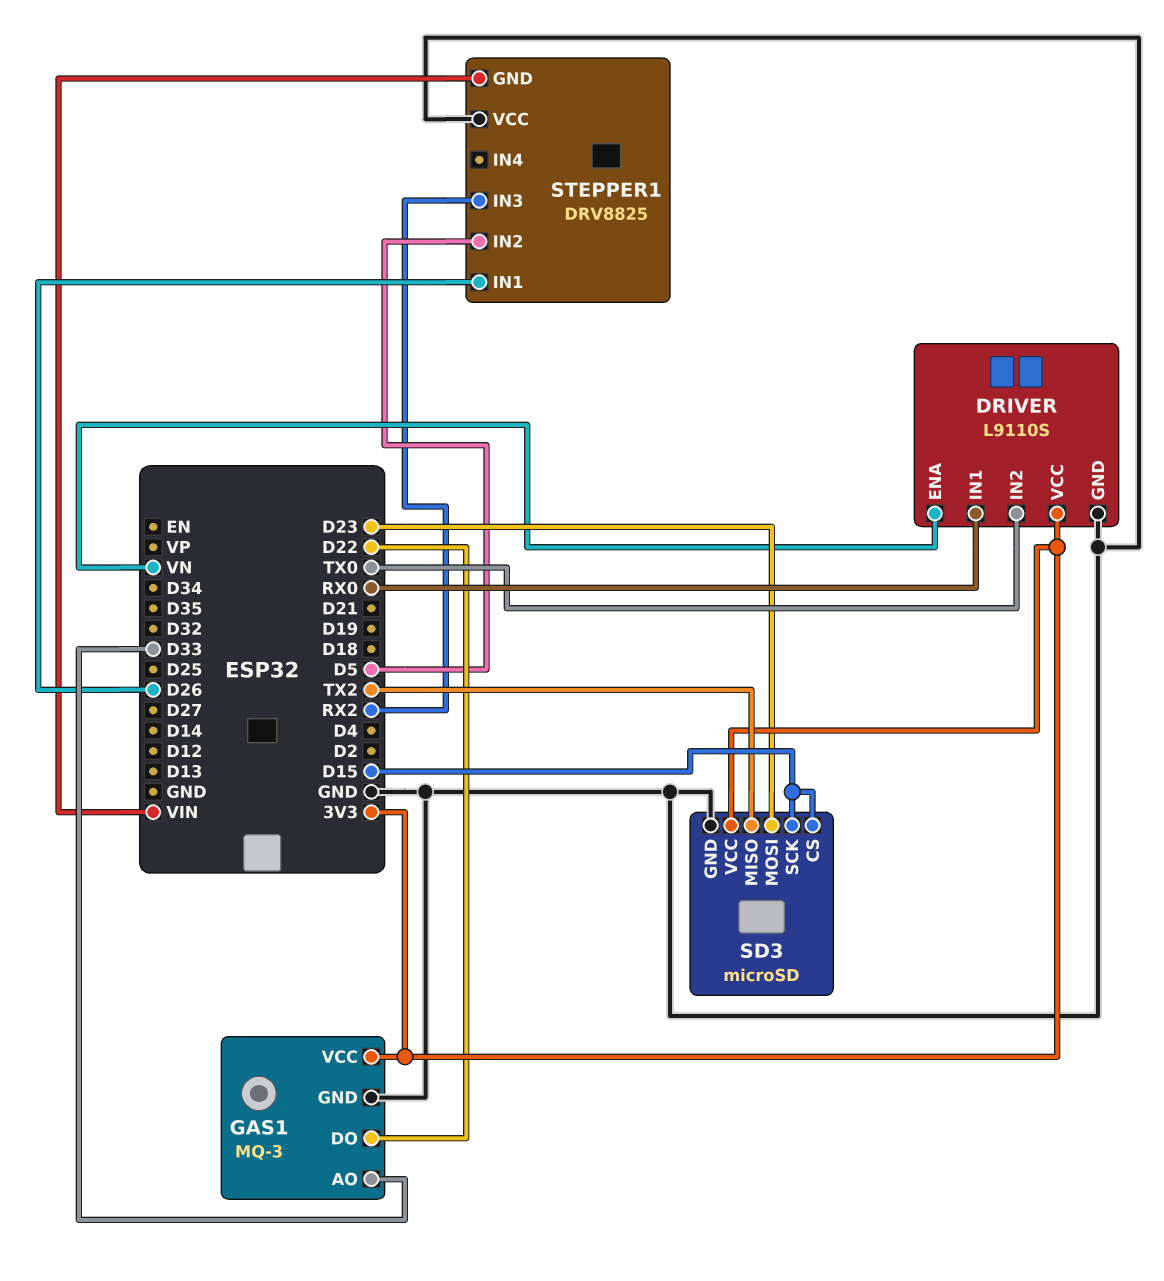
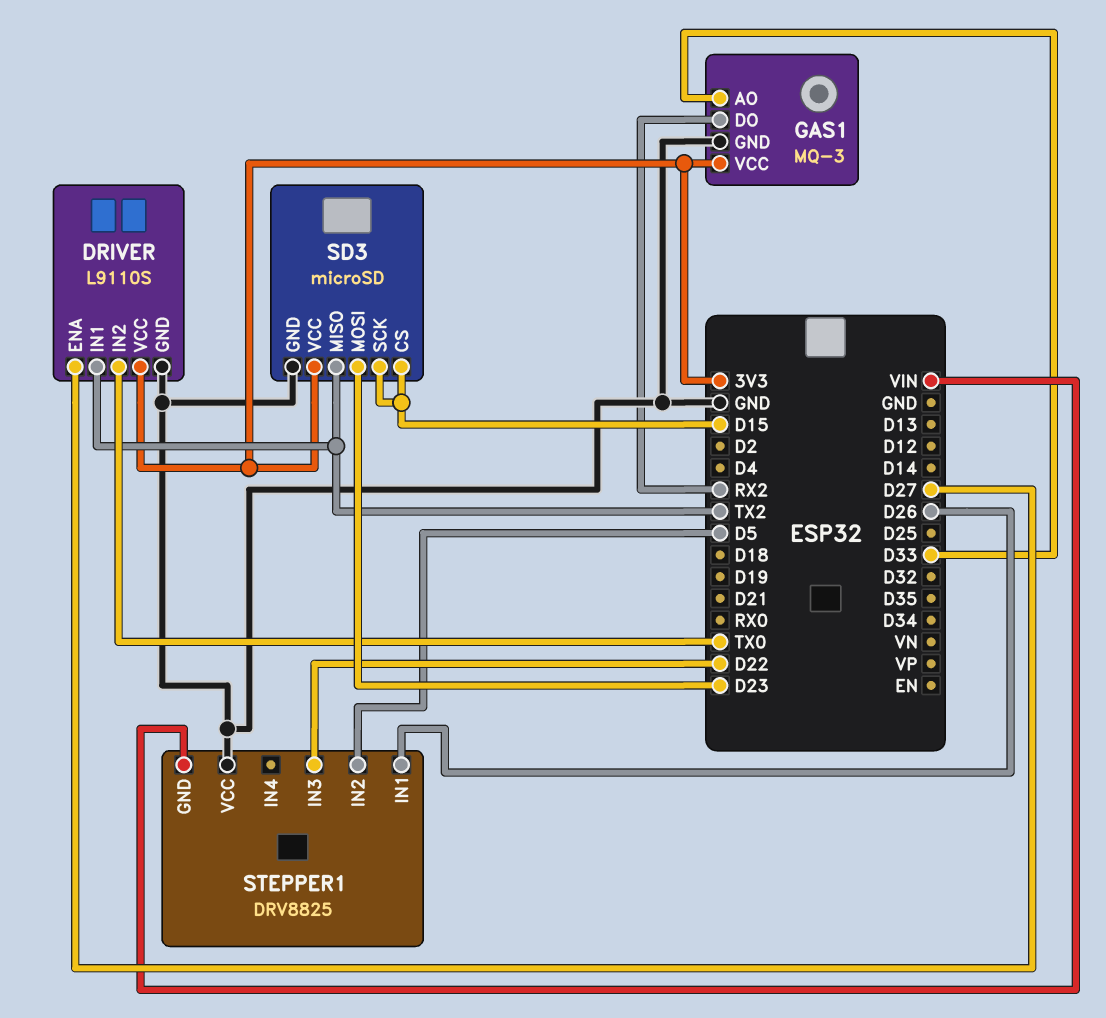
DRIVER pin ENA: VN -> D27
DRIVER pin IN1: RX0 -> TX2
GAS1 pin DO: D22 -> RX2
STEPPER1 pin IN3: RX2 -> D22

